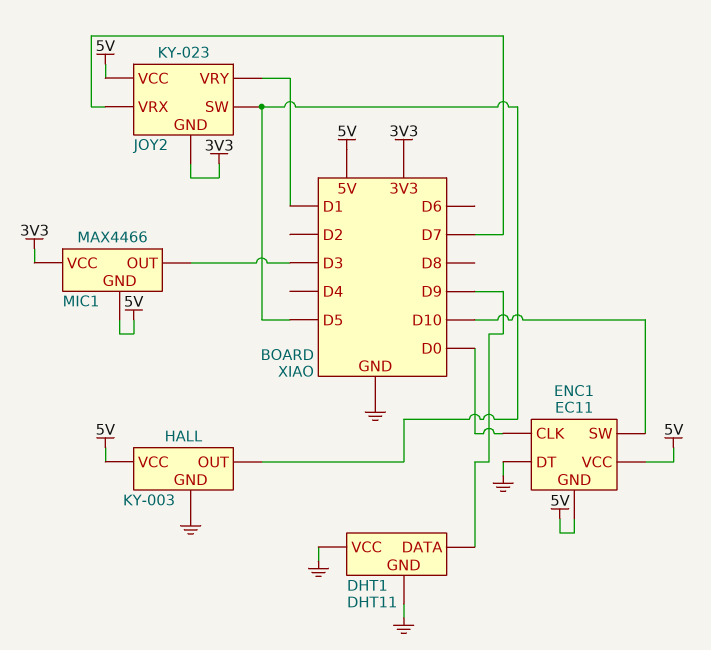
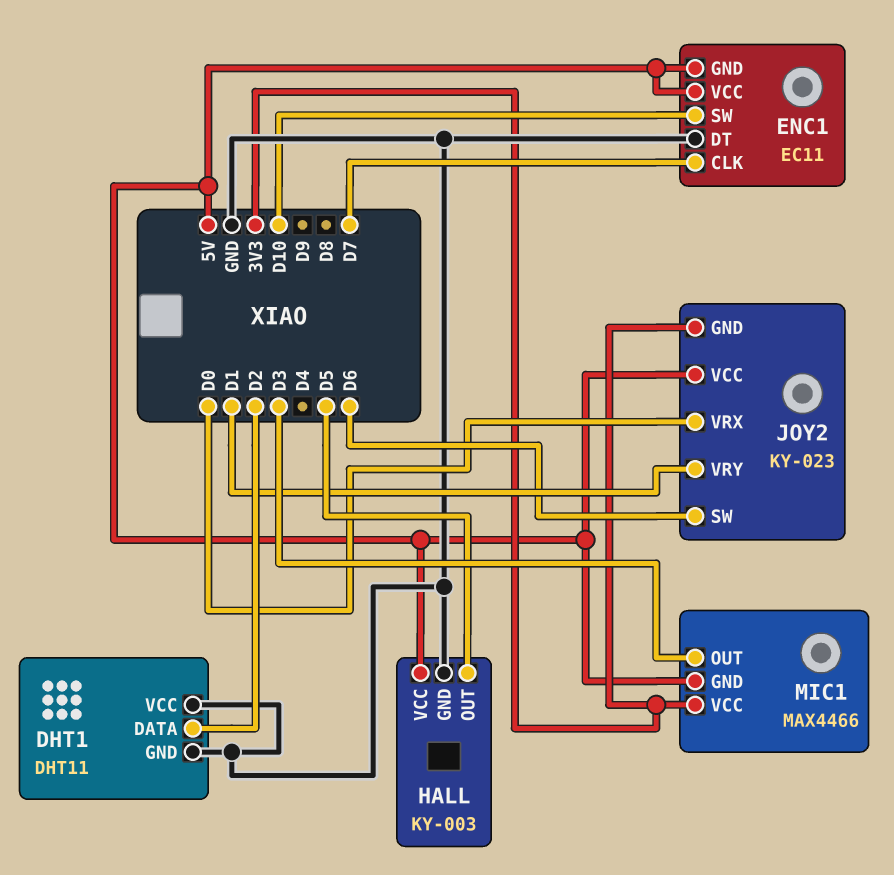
DHT1 pin DATA: D9 -> D2
ENC1 pin CLK: D0 -> D7
JOY2 pin SW: D5 -> D6
JOY2 pin VRX: D7 -> D0

